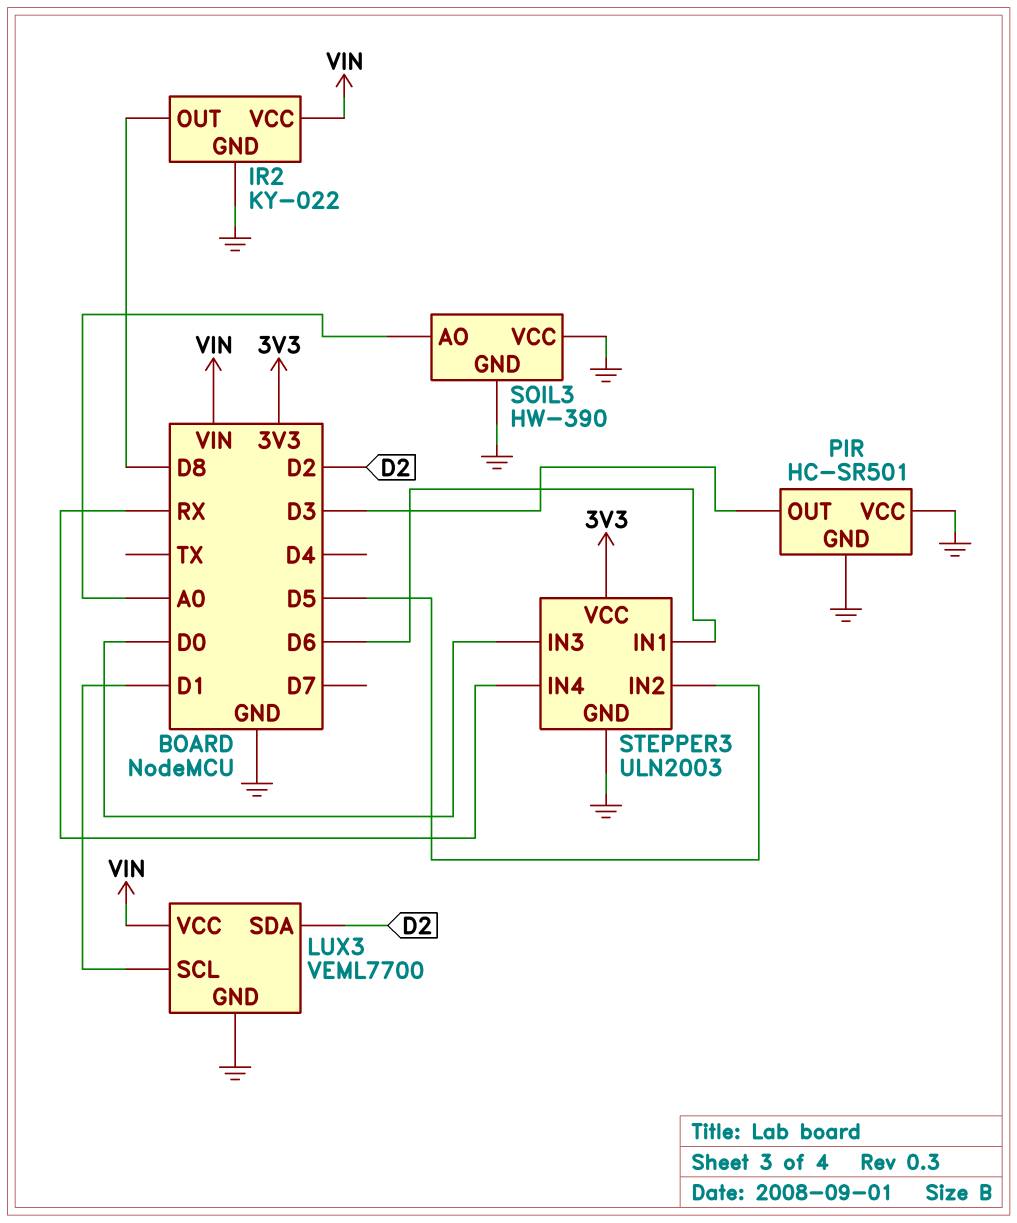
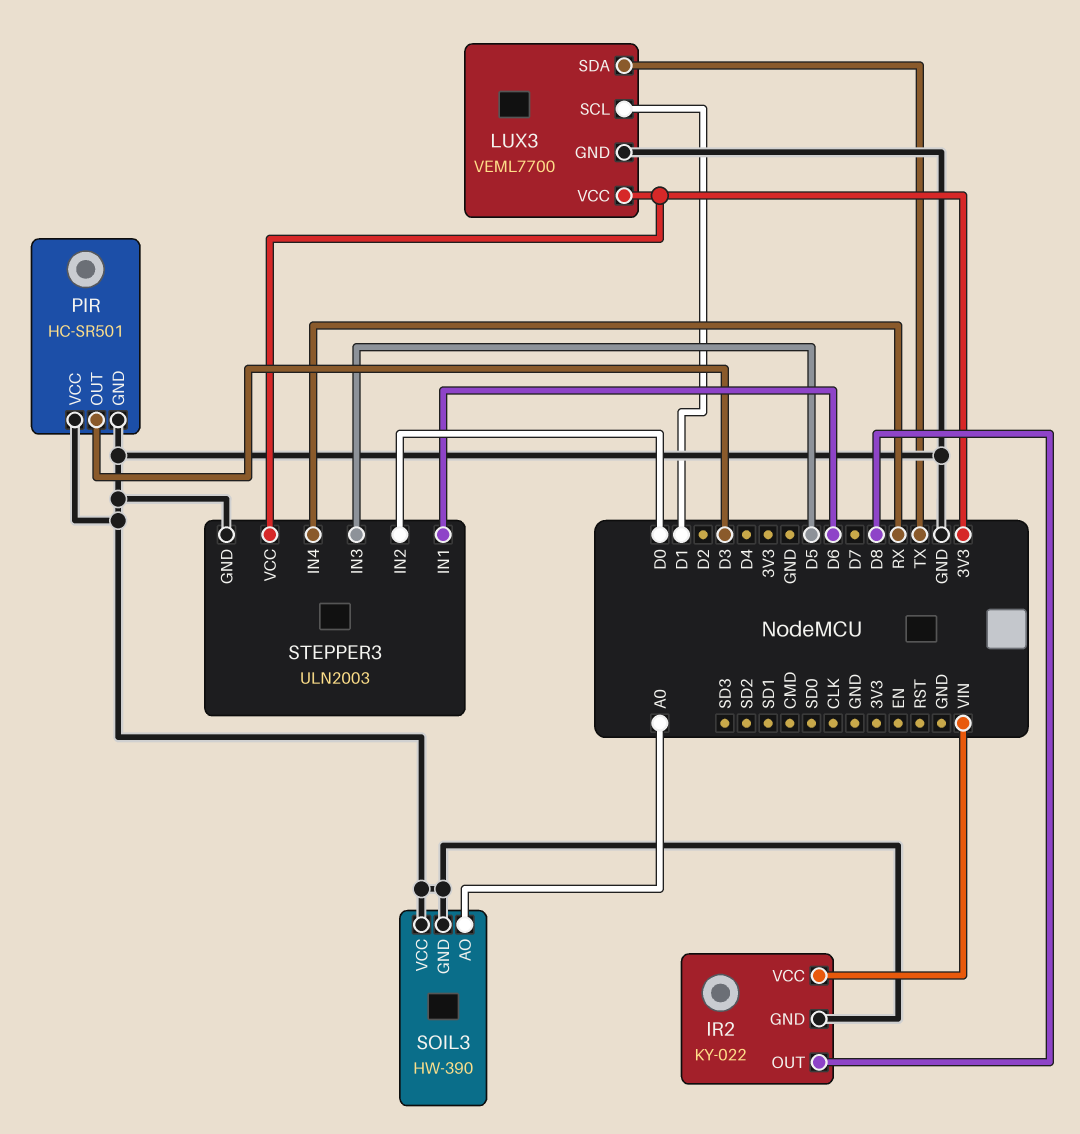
LUX3 pin SDA: D2 -> TX
LUX3 pin VCC: VIN -> 3V3
STEPPER3 pin IN2: D5 -> D0
STEPPER3 pin IN3: D0 -> D5

